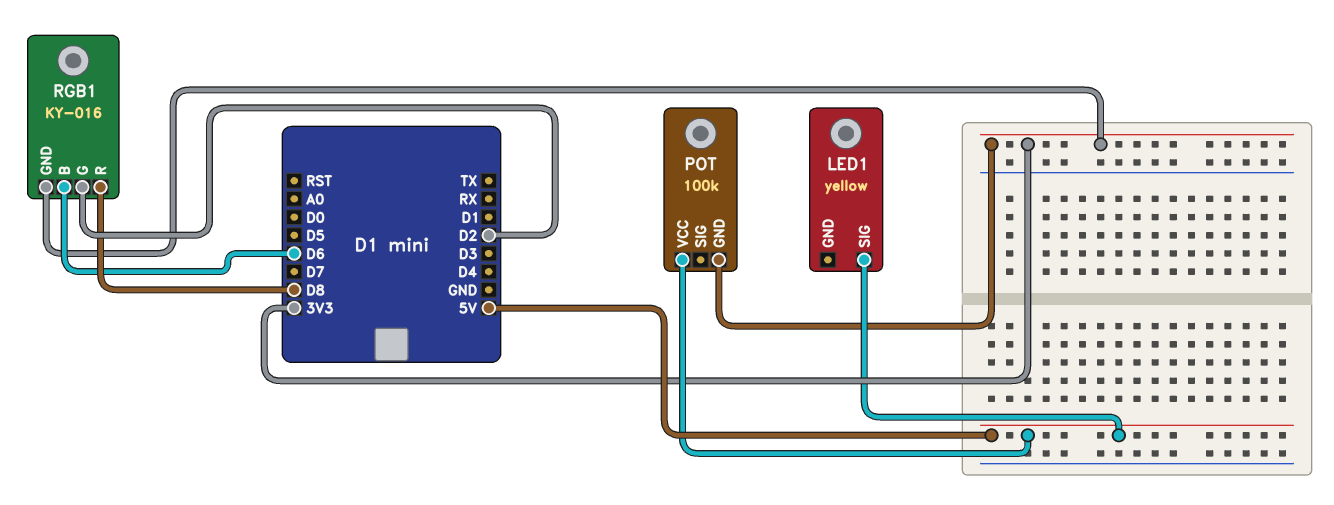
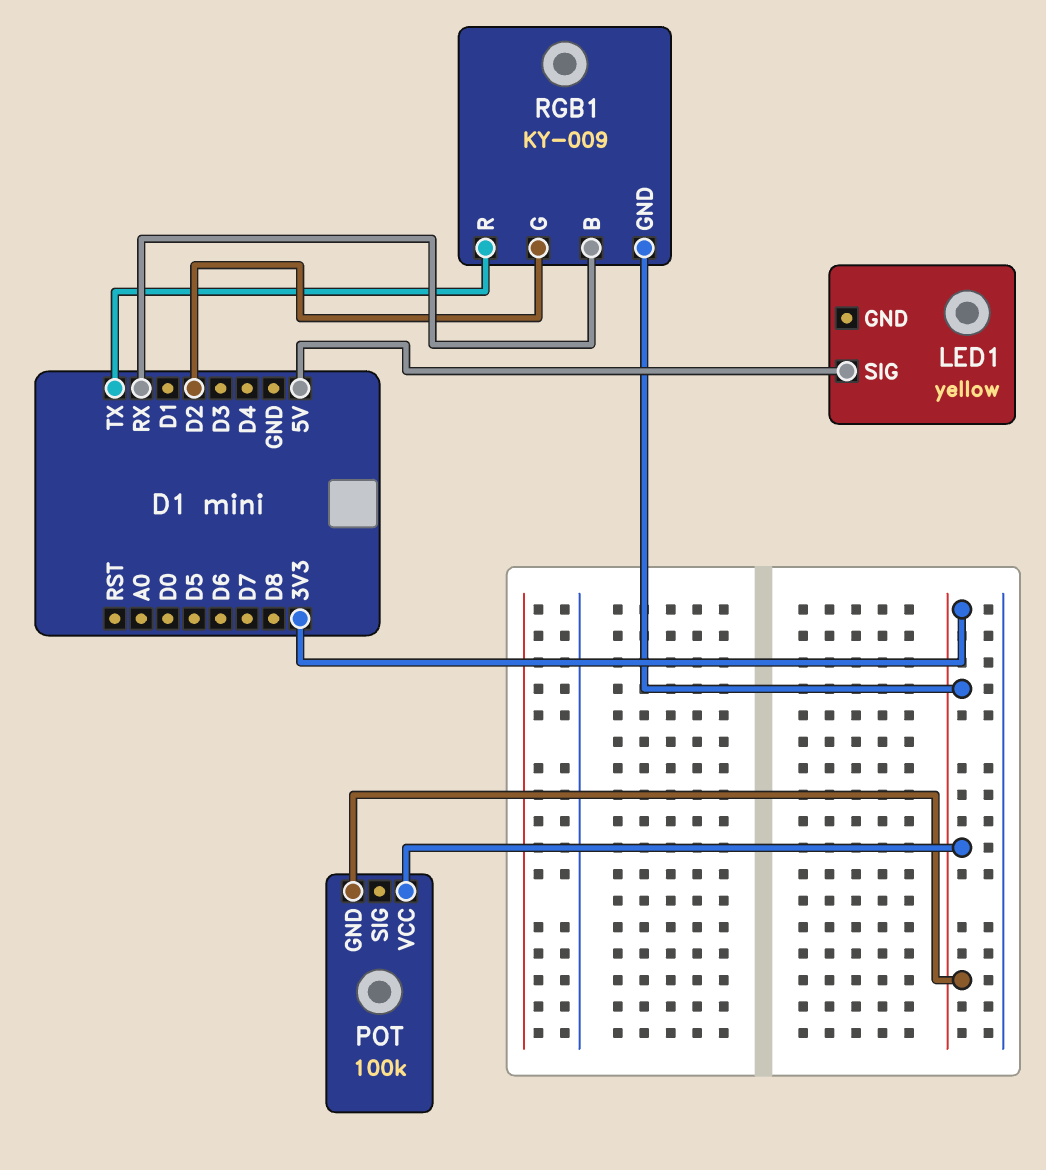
POT pin VCC: 5V -> 3V3
RGB1: KY-016 -> KY-009
RGB1 pin B: D6 -> RX
RGB1 pin R: D8 -> TX

